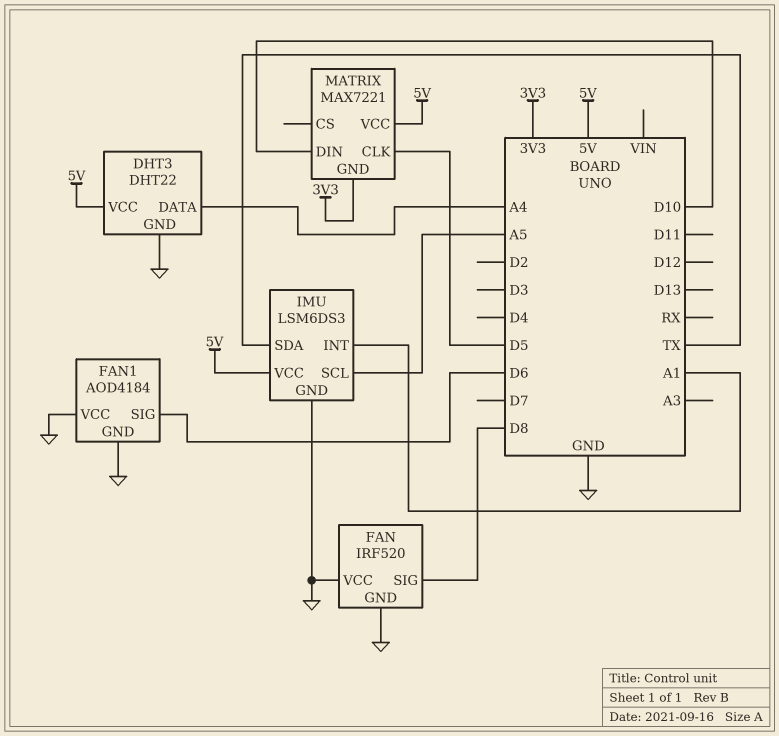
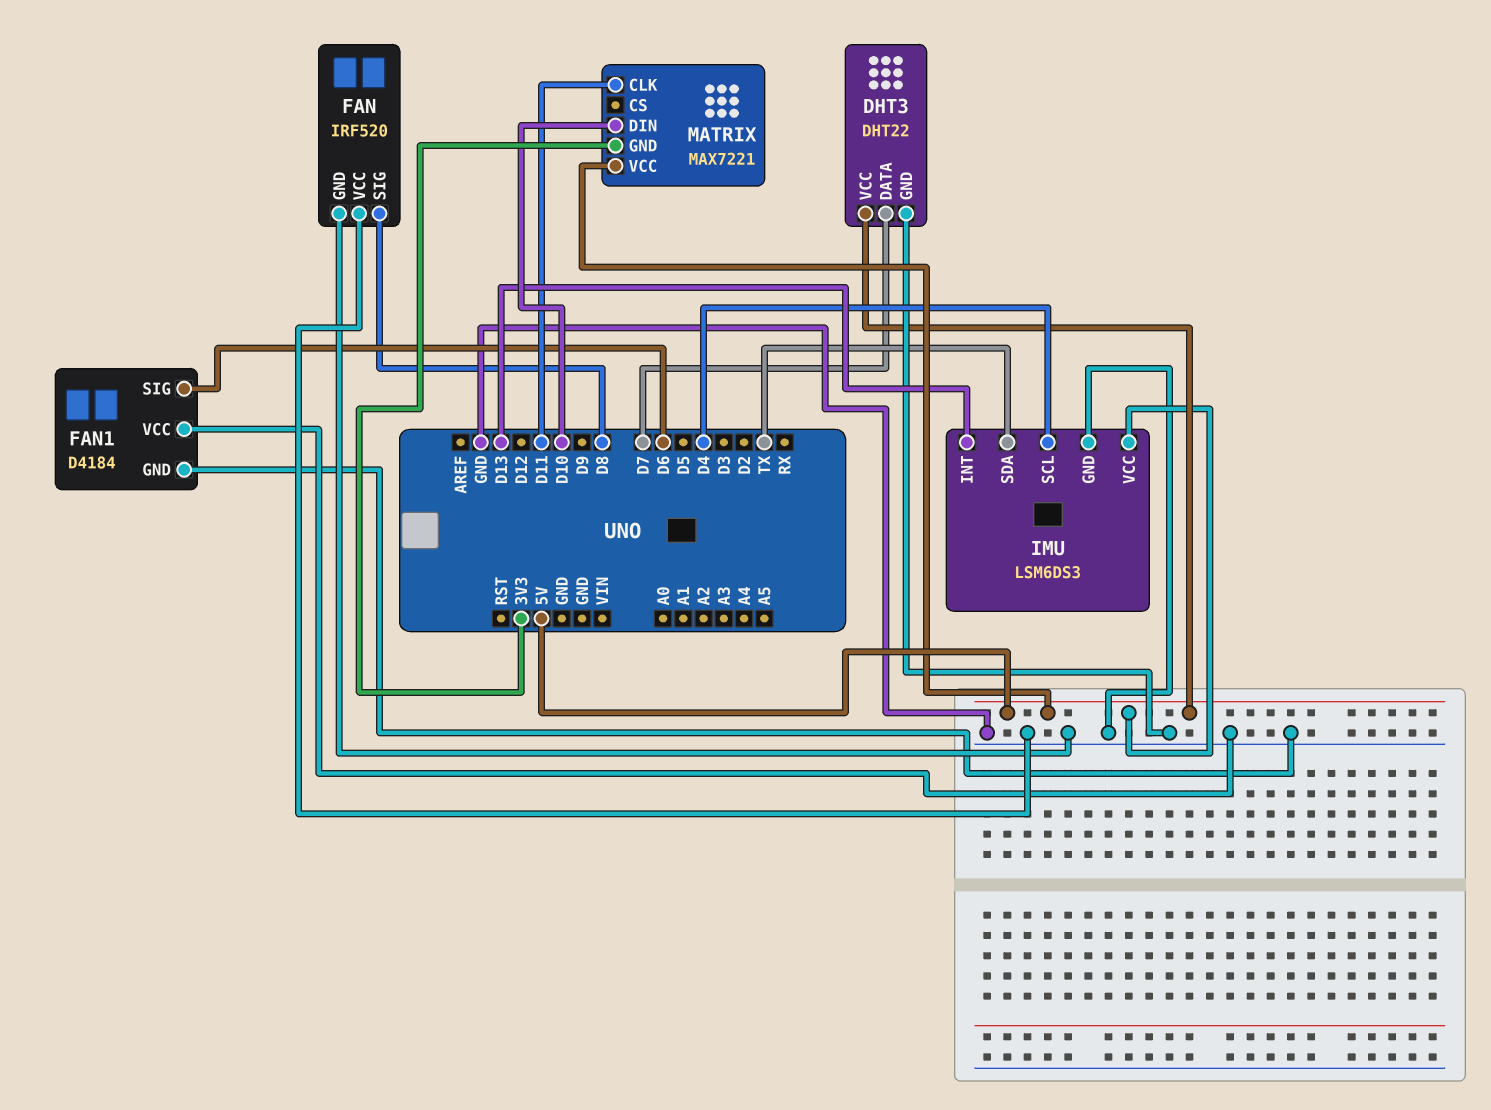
DHT3 pin DATA: A4 -> D7
FAN1: AOD4184 -> D4184
IMU pin INT: A1 -> D13
IMU pin SCL: A5 -> D4
MATRIX pin CLK: D5 -> D11

